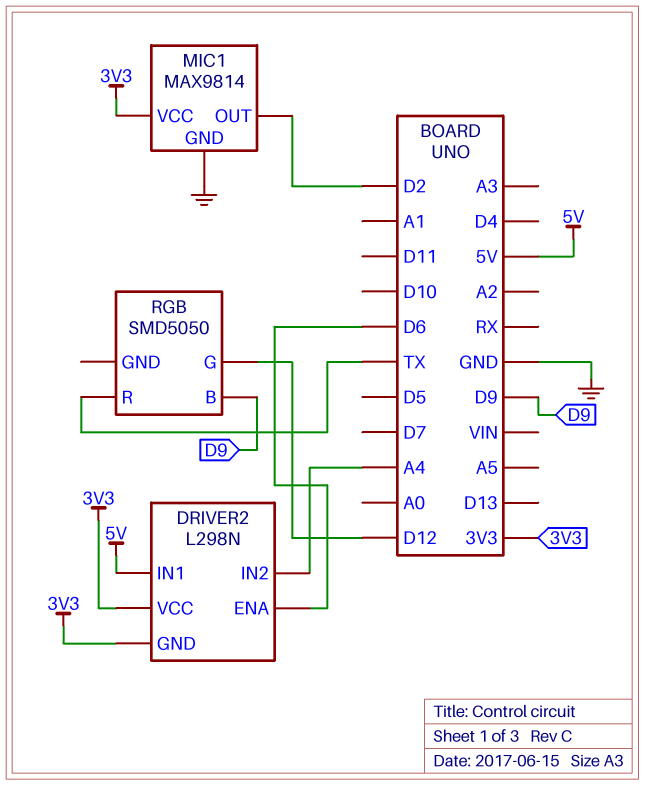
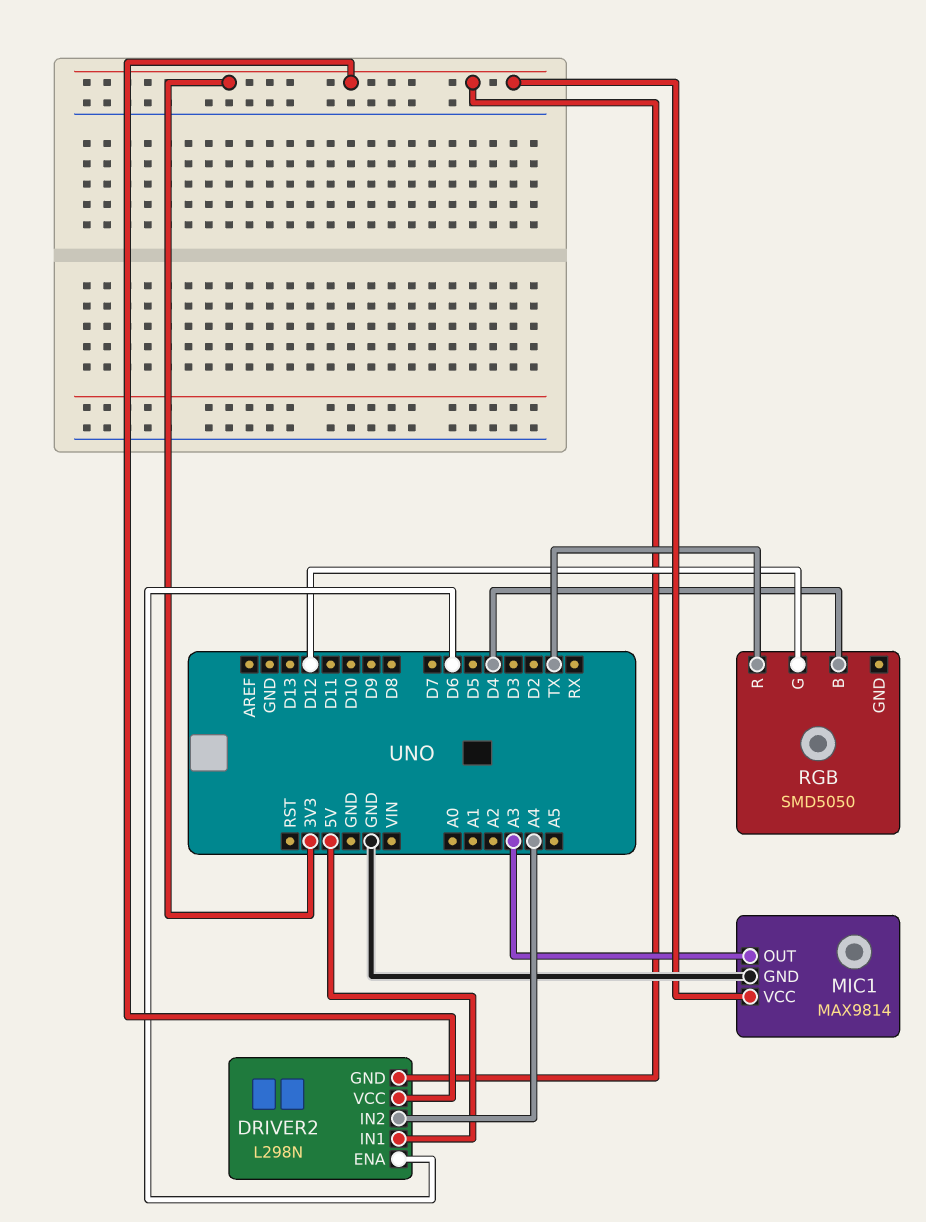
MIC1 pin OUT: D2 -> A3
RGB pin B: D9 -> D4

